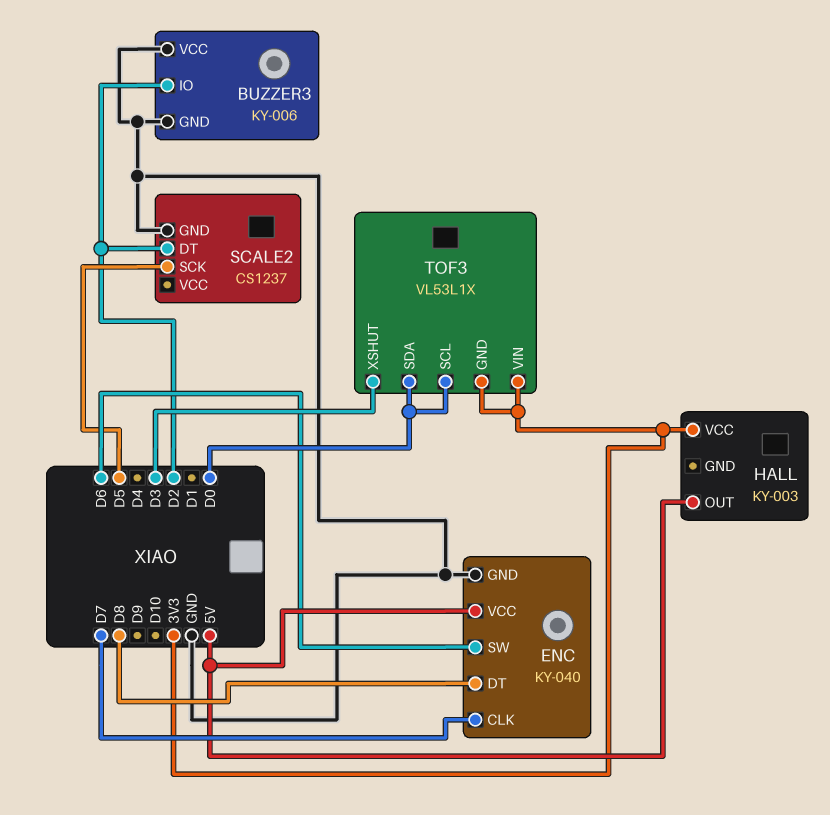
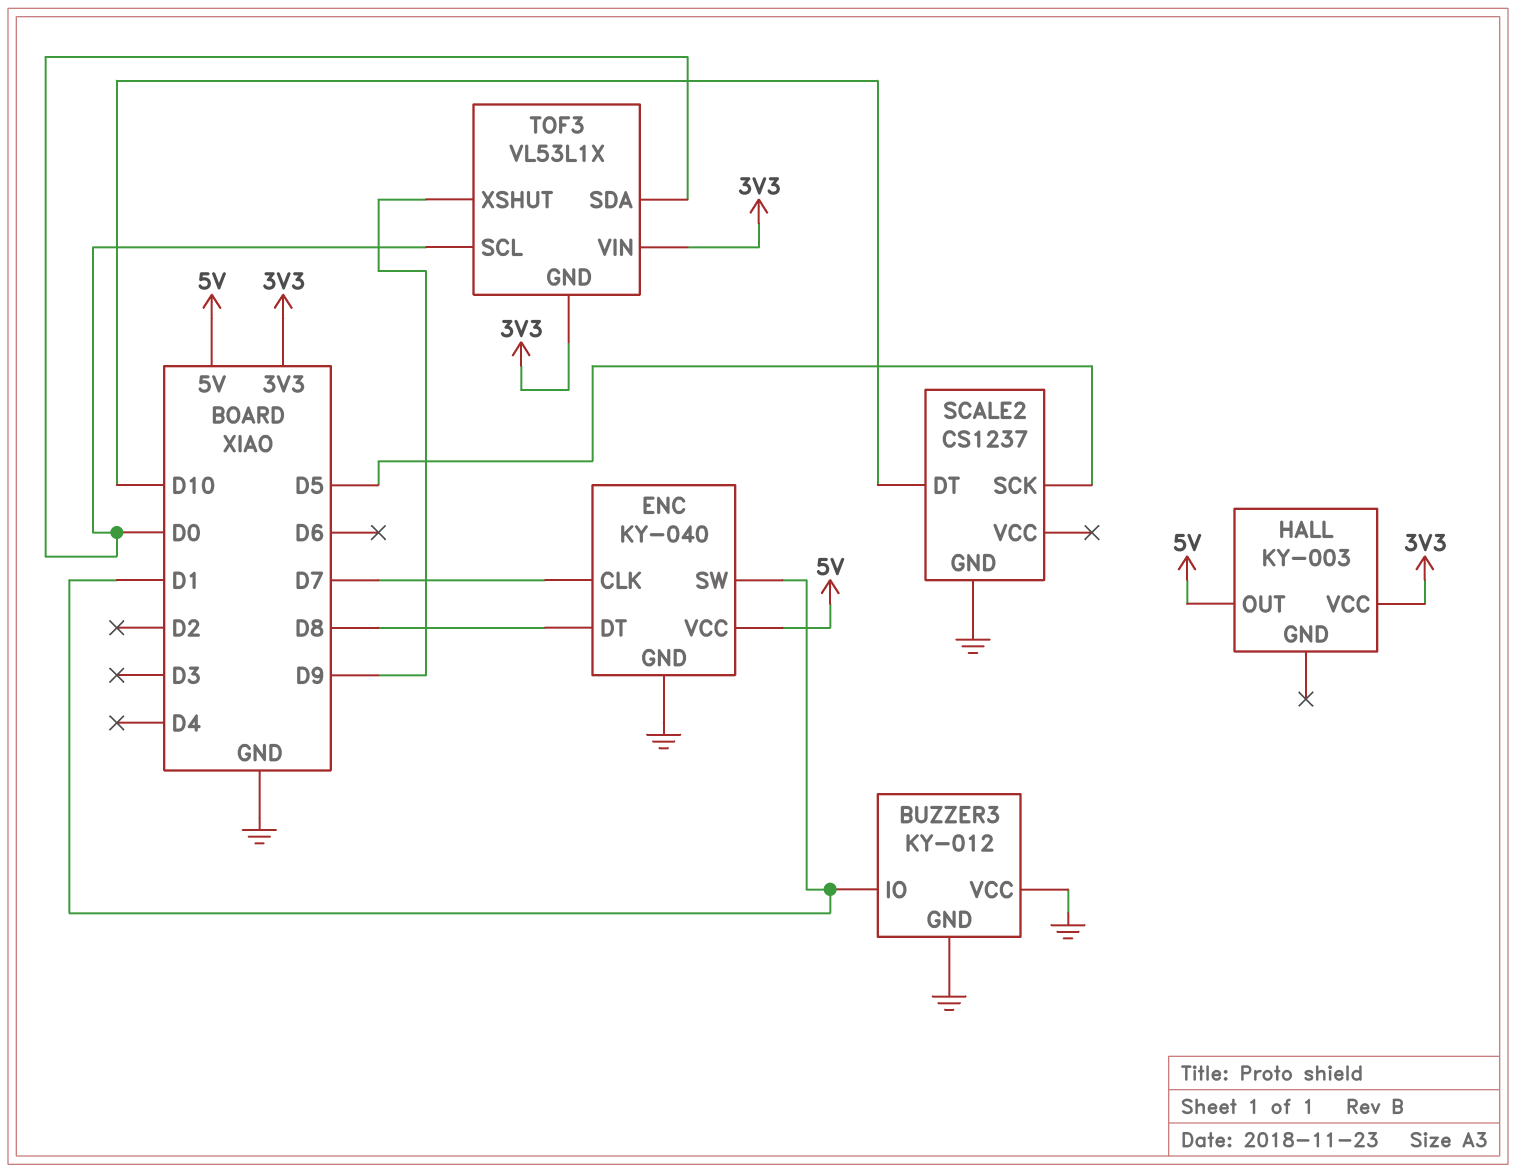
BUZZER3: KY-006 -> KY-012
BUZZER3 pin IO: D2 -> D1
ENC pin SW: D6 -> D1
SCALE2 pin DT: D2 -> D10
TOF3 pin XSHUT: D3 -> D9

